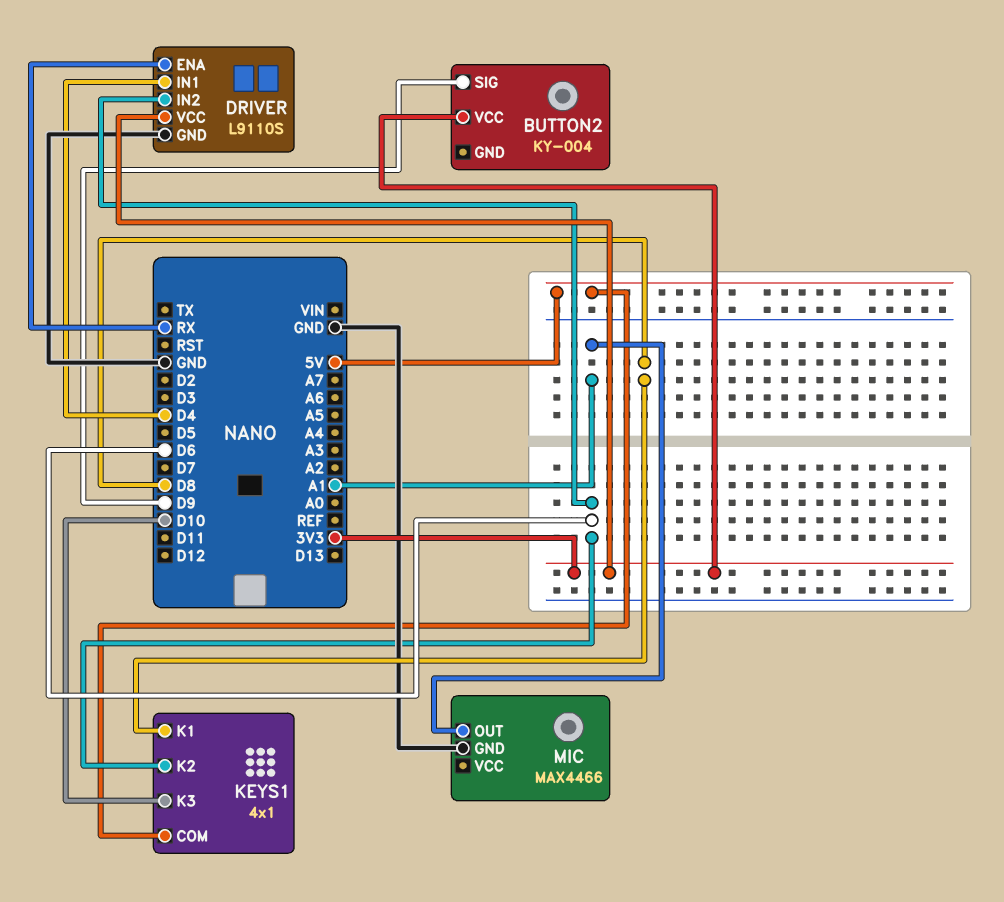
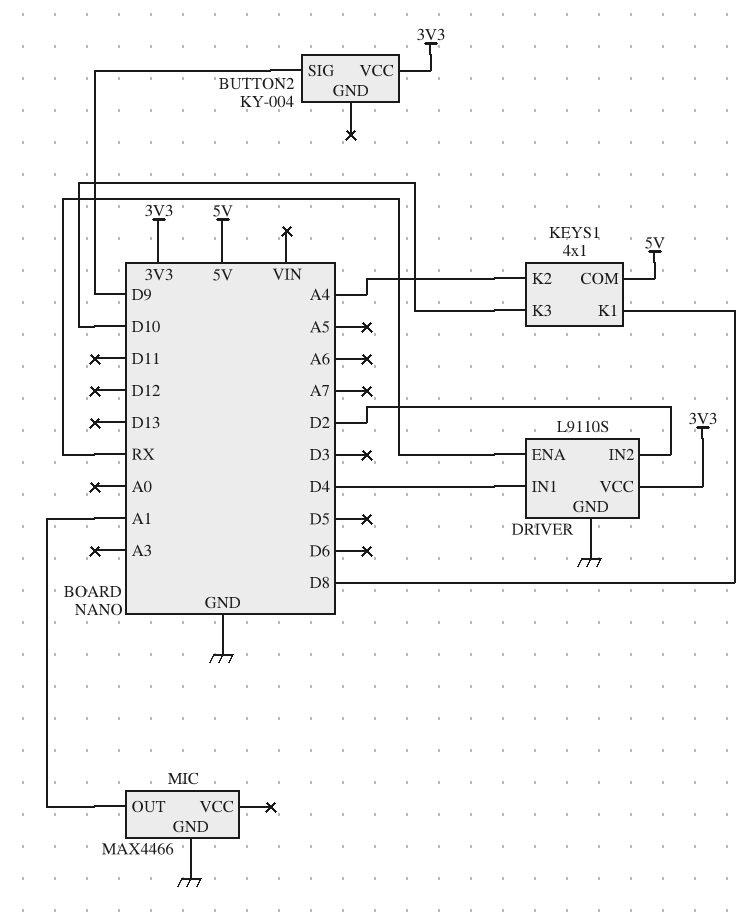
DRIVER pin IN2: D6 -> D2
KEYS1 pin K2: D6 -> A4

